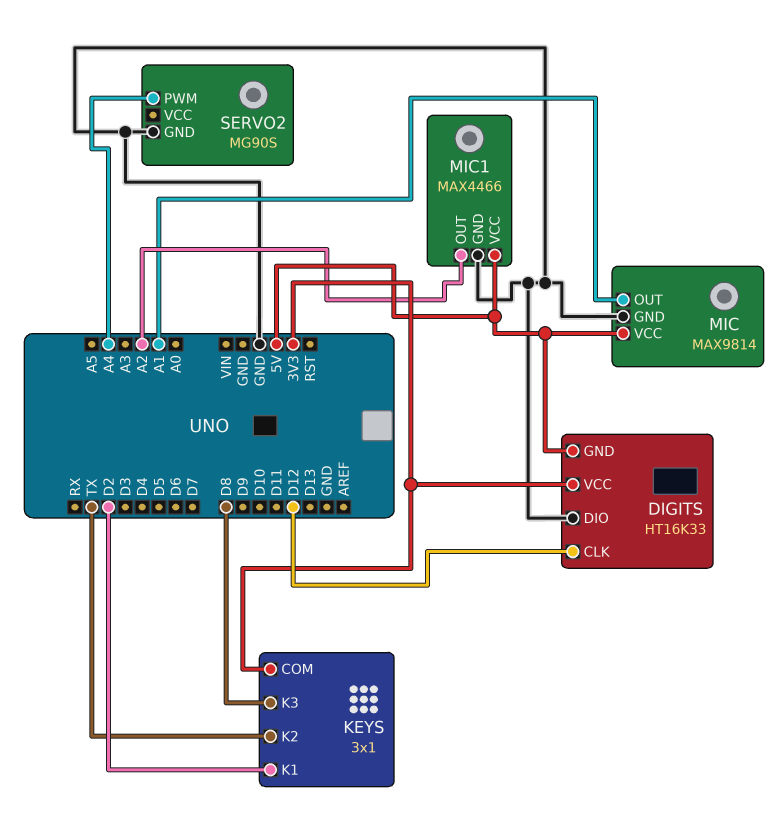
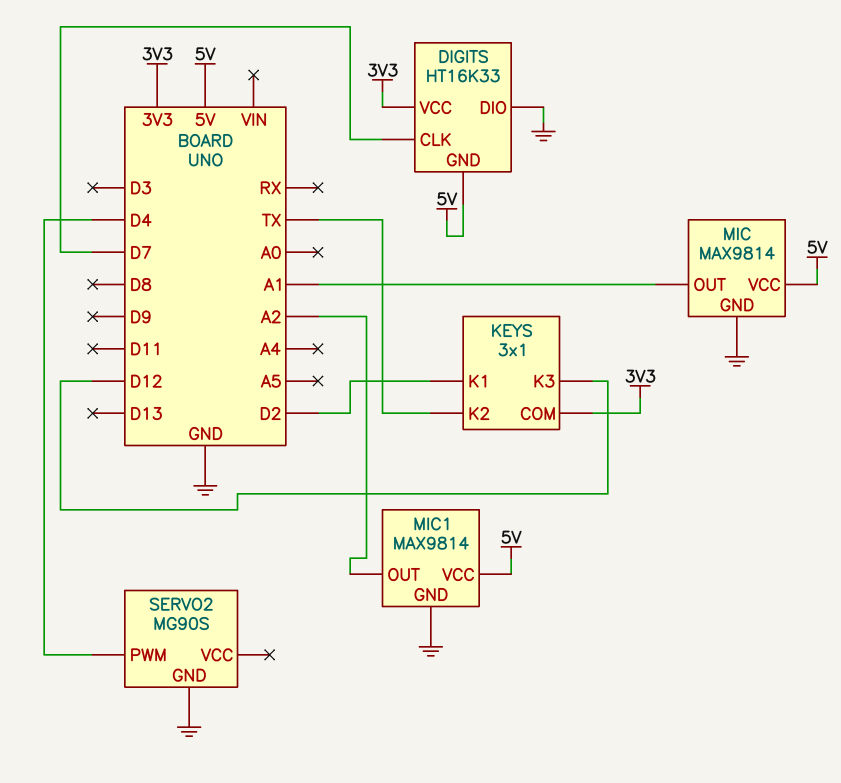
DIGITS pin CLK: D12 -> D7
KEYS pin K3: D8 -> D12
MIC1: MAX4466 -> MAX9814
SERVO2 pin PWM: A4 -> D4

